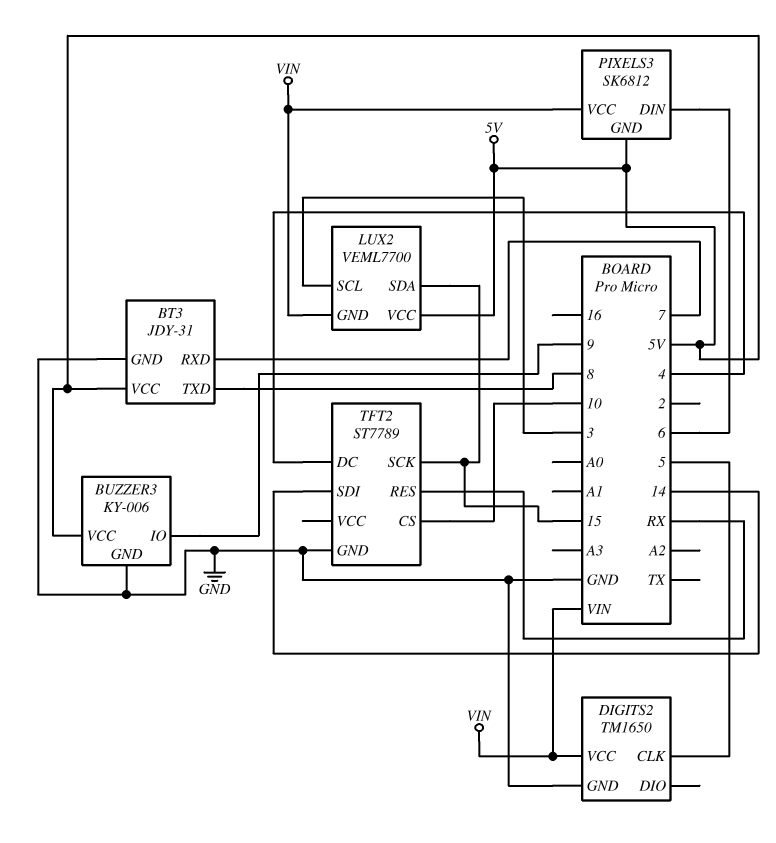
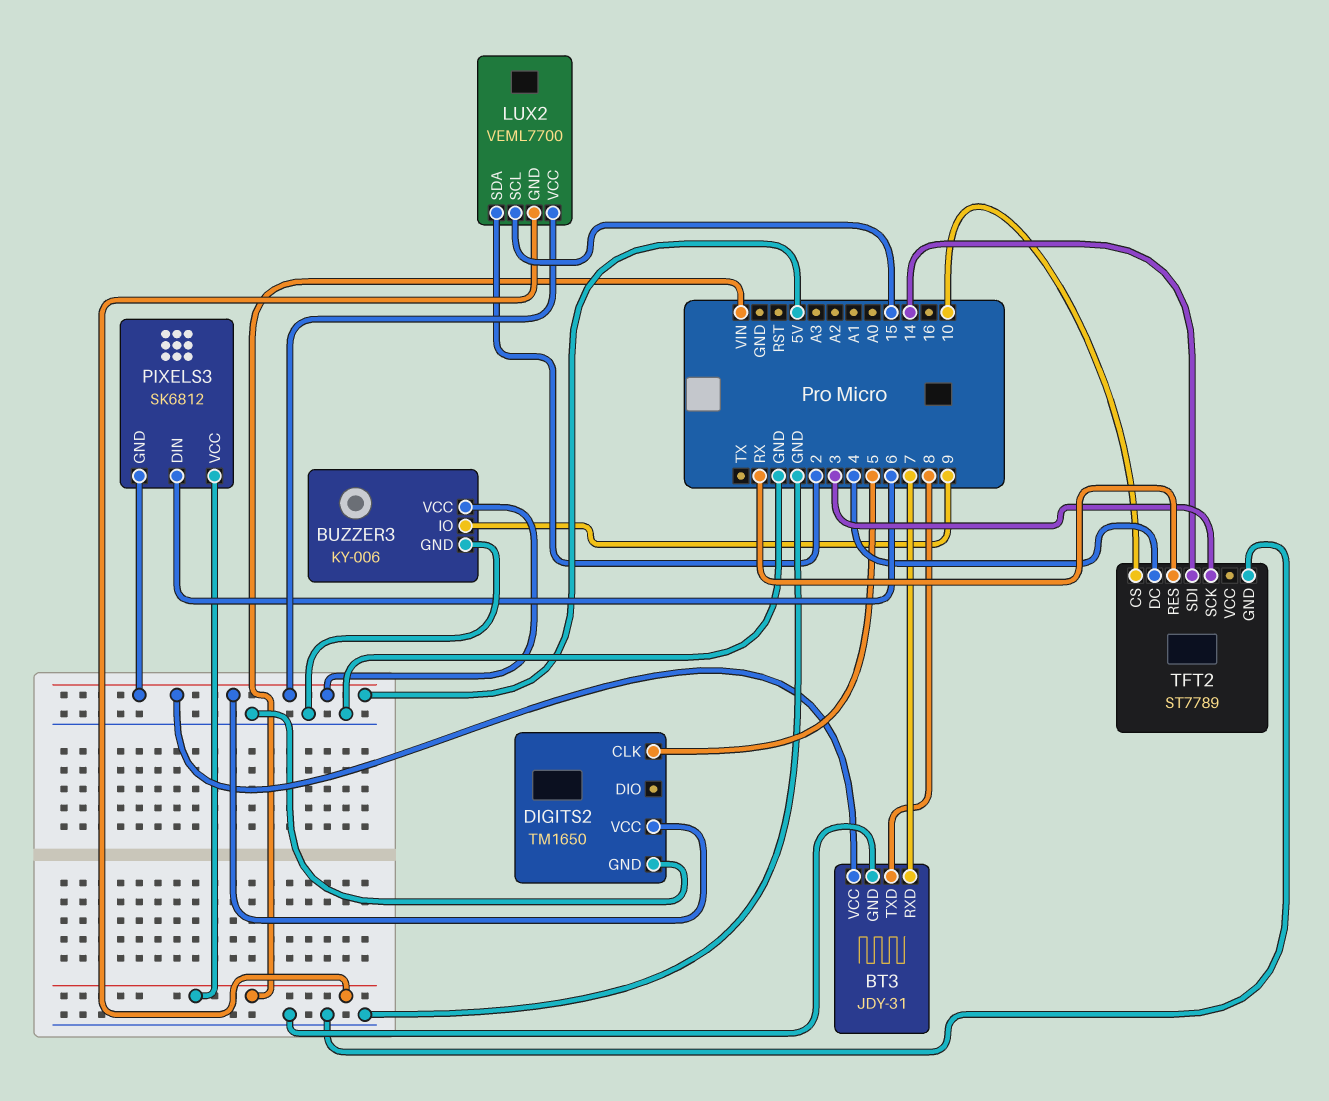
DIGITS2 pin VCC: VIN -> 5V
LUX2 pin SCL: 3 -> 15
LUX2 pin SDA: 15 -> 2
TFT2 pin SCK: 15 -> 3

